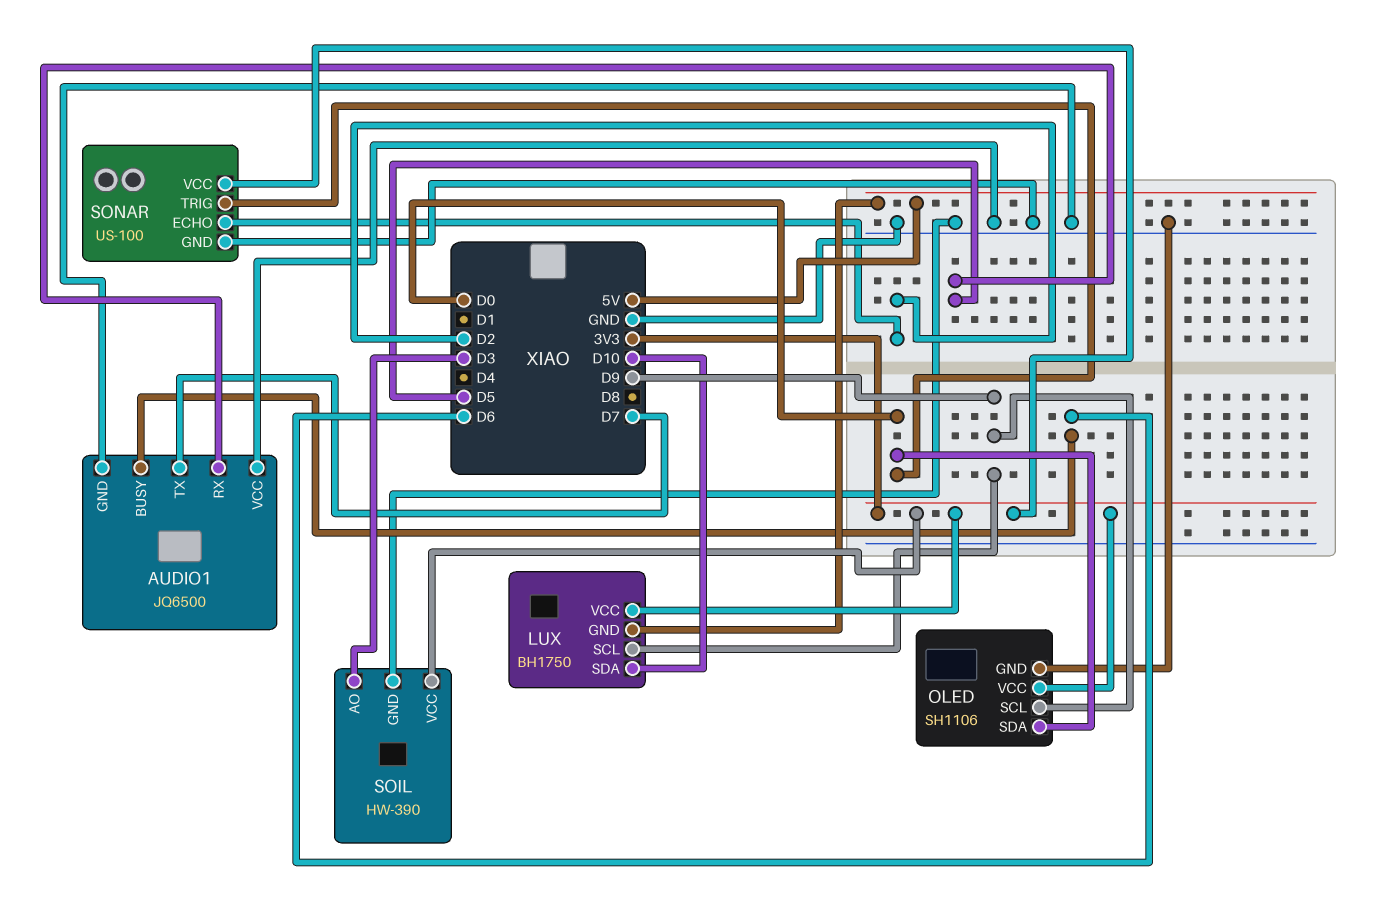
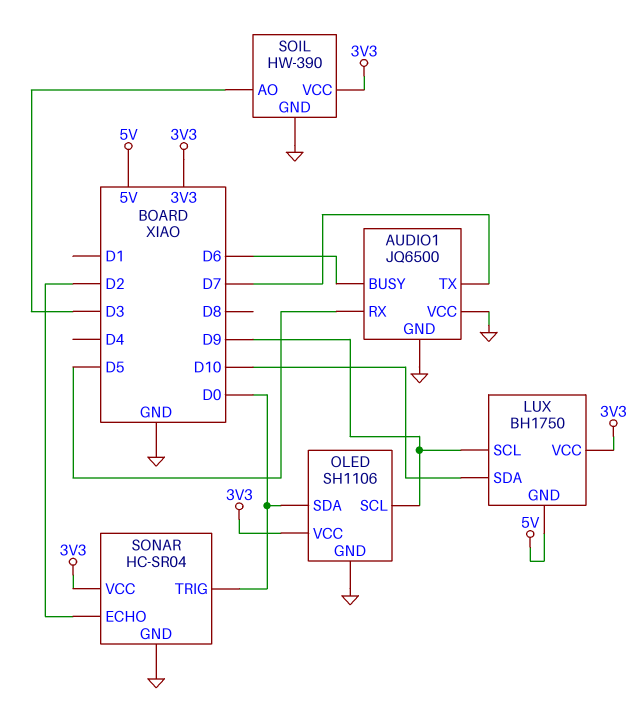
SONAR: US-100 -> HC-SR04

